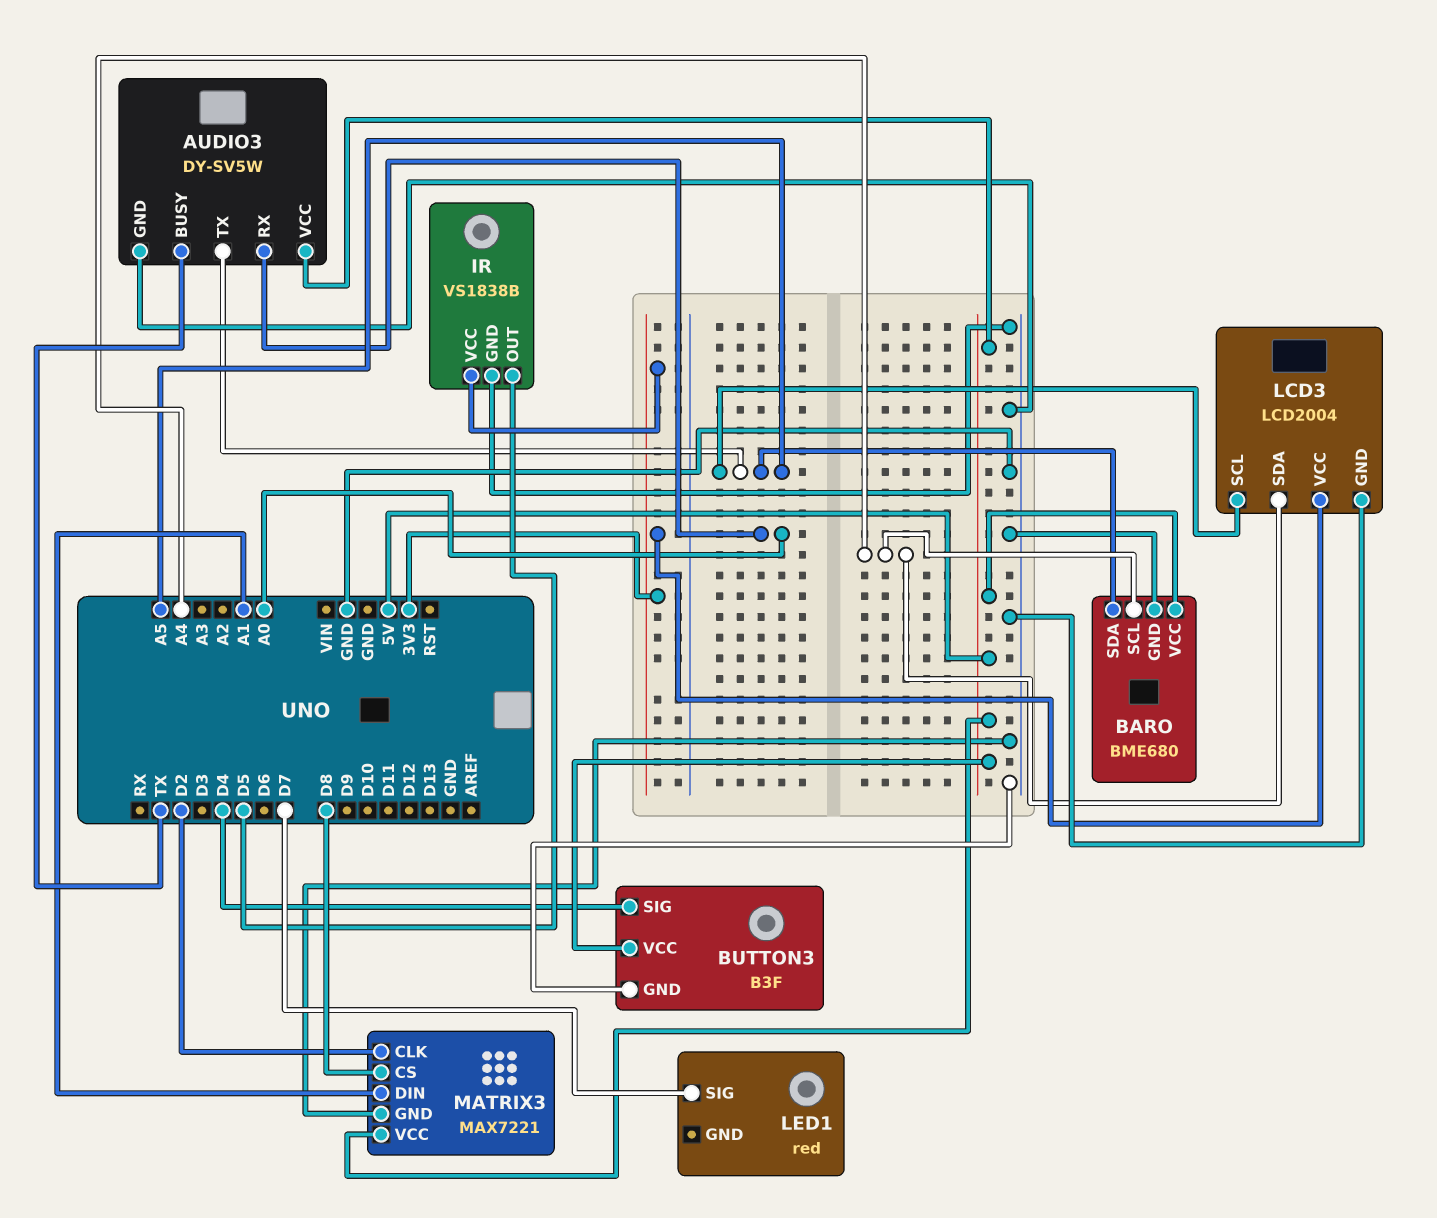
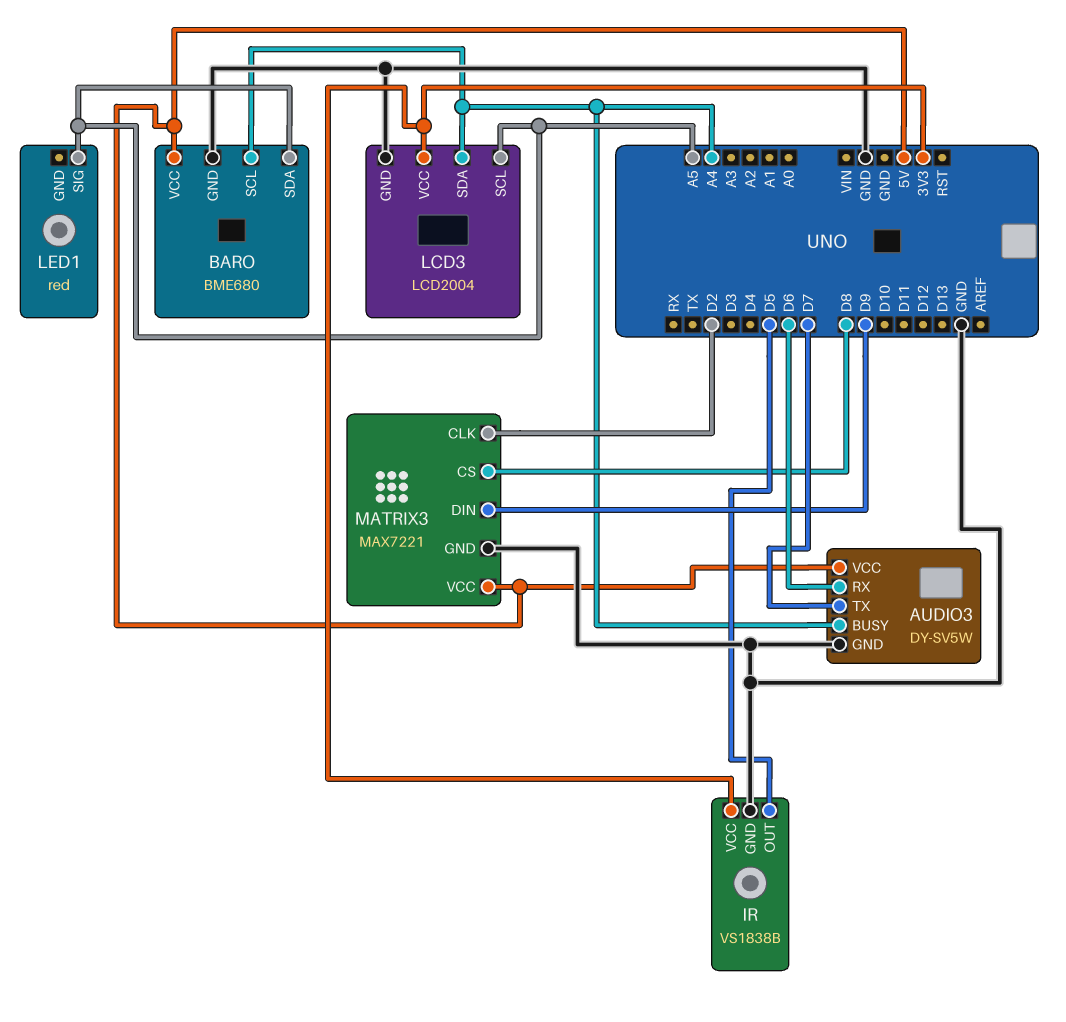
AUDIO3 pin BUSY: TX -> A4
AUDIO3 pin RX: A0 -> D6
AUDIO3 pin TX: A5 -> D7
BUTTON3: B3F -> none
BUTTON3 pin GND: GND -> none
BUTTON3 pin SIG: D4 -> none
BUTTON3 pin VCC: 5V -> none
LED1 pin SIG: D7 -> A5
MATRIX3 pin DIN: A1 -> D9

